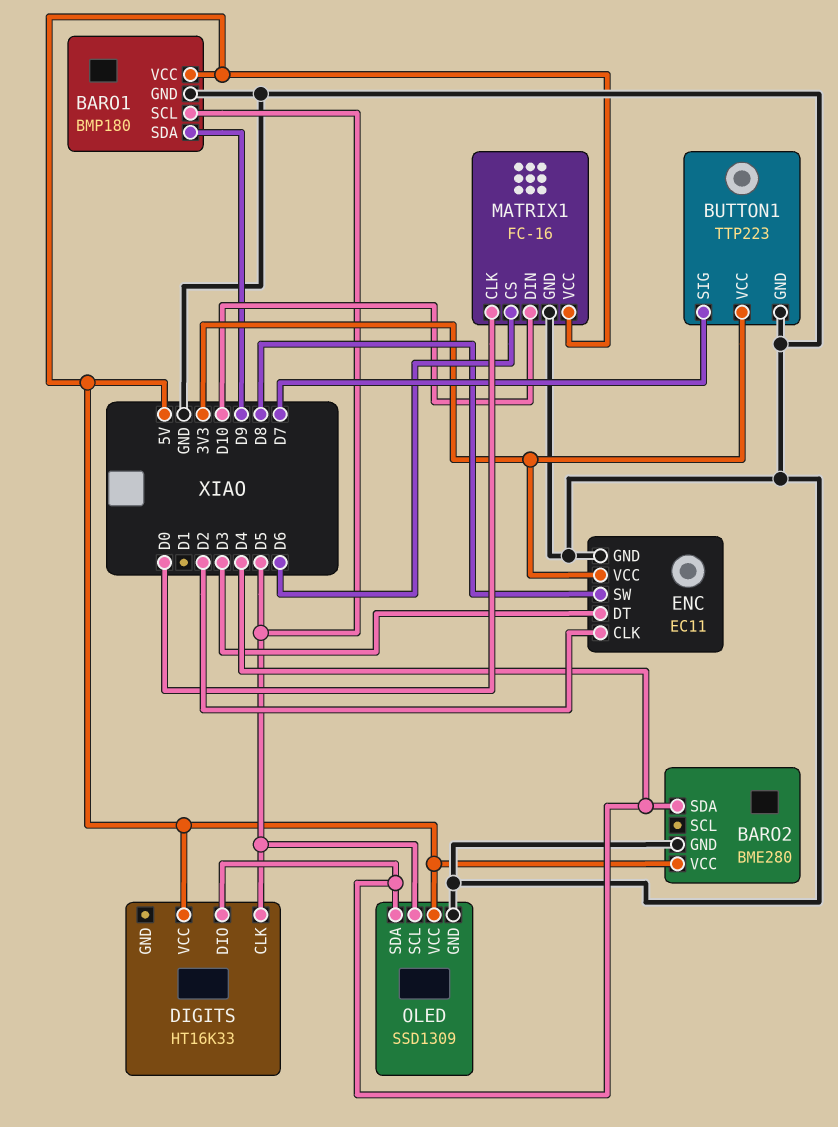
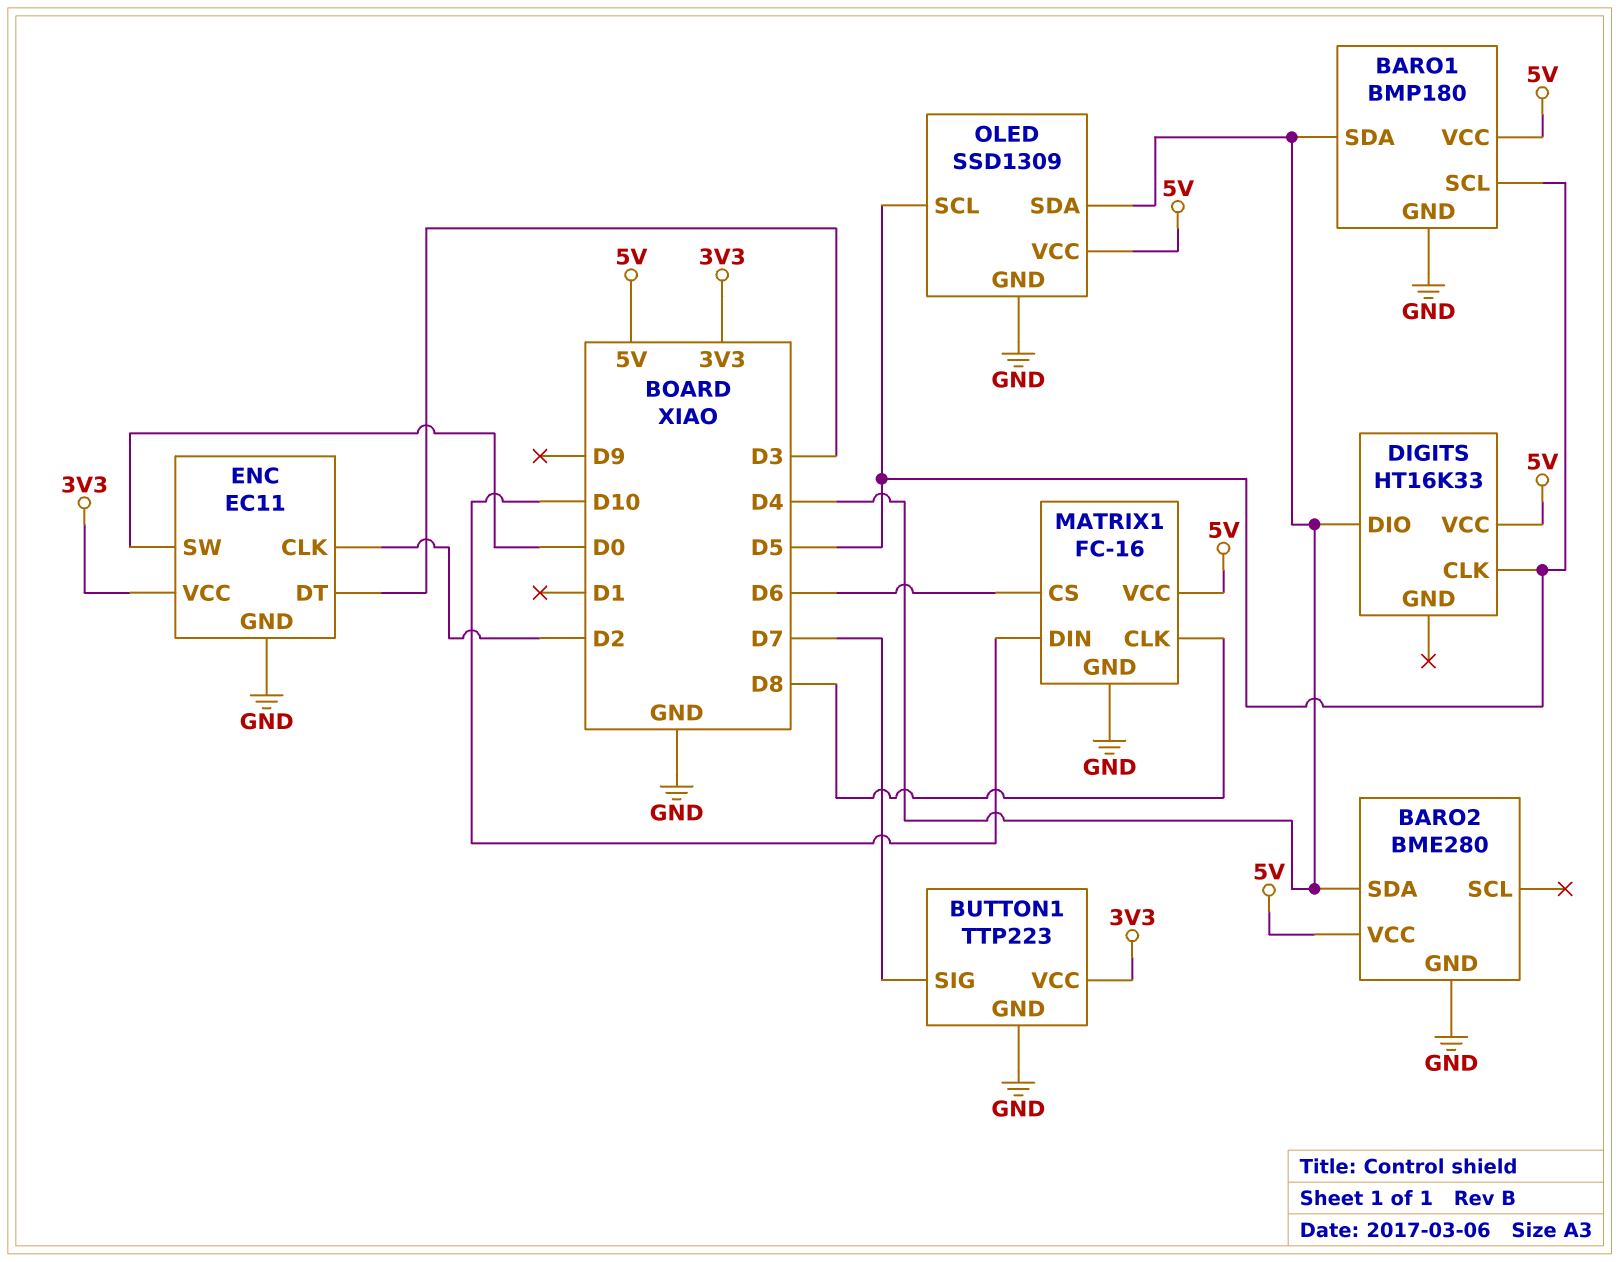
BARO1 pin SDA: D9 -> D4
ENC pin SW: D8 -> D0
MATRIX1 pin CLK: D0 -> D8

